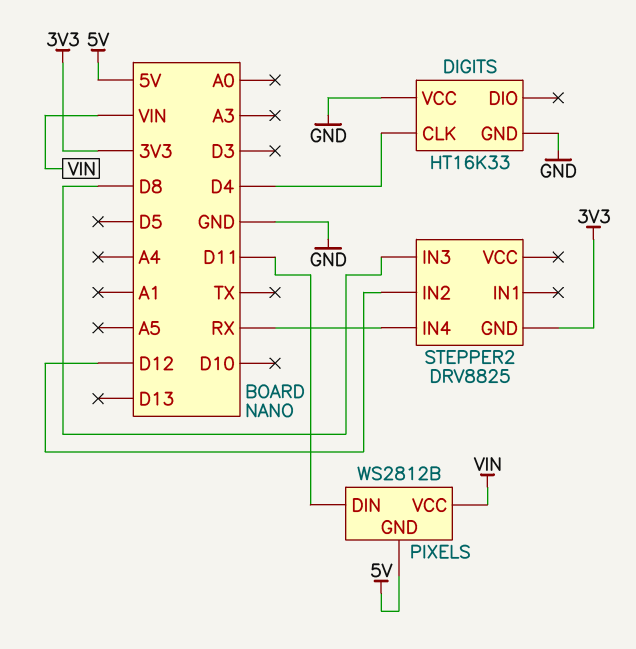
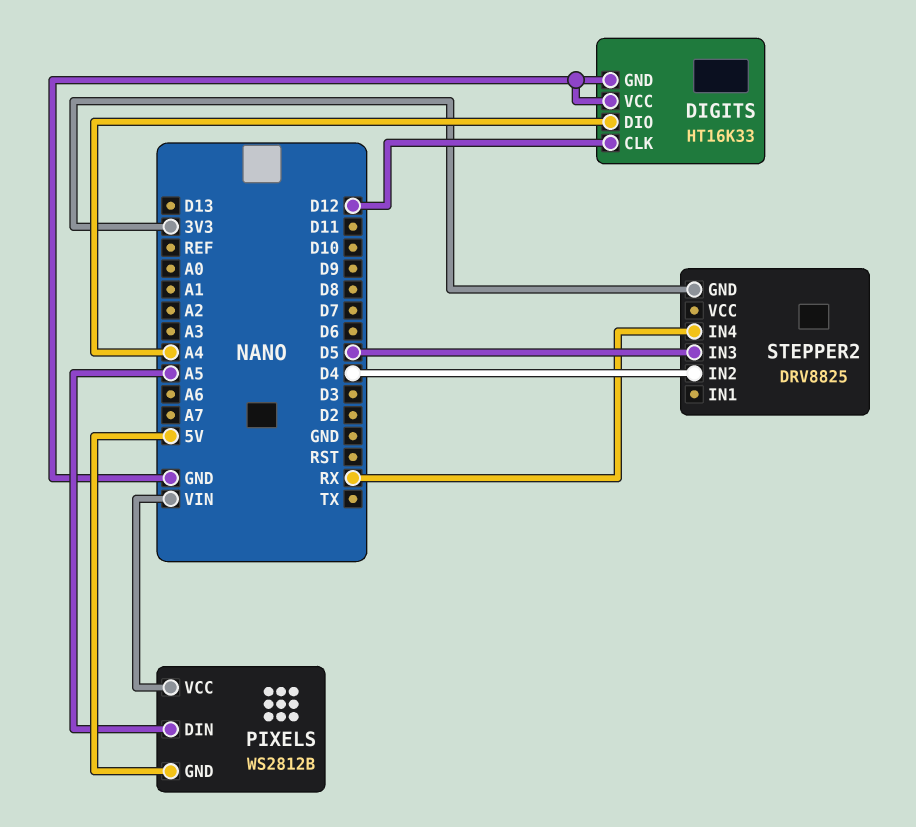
DIGITS pin CLK: D4 -> D12
DIGITS pin DIO: none -> A4
PIXELS pin DIN: D11 -> A5
STEPPER2 pin IN2: D12 -> D4
STEPPER2 pin IN3: D8 -> D5

